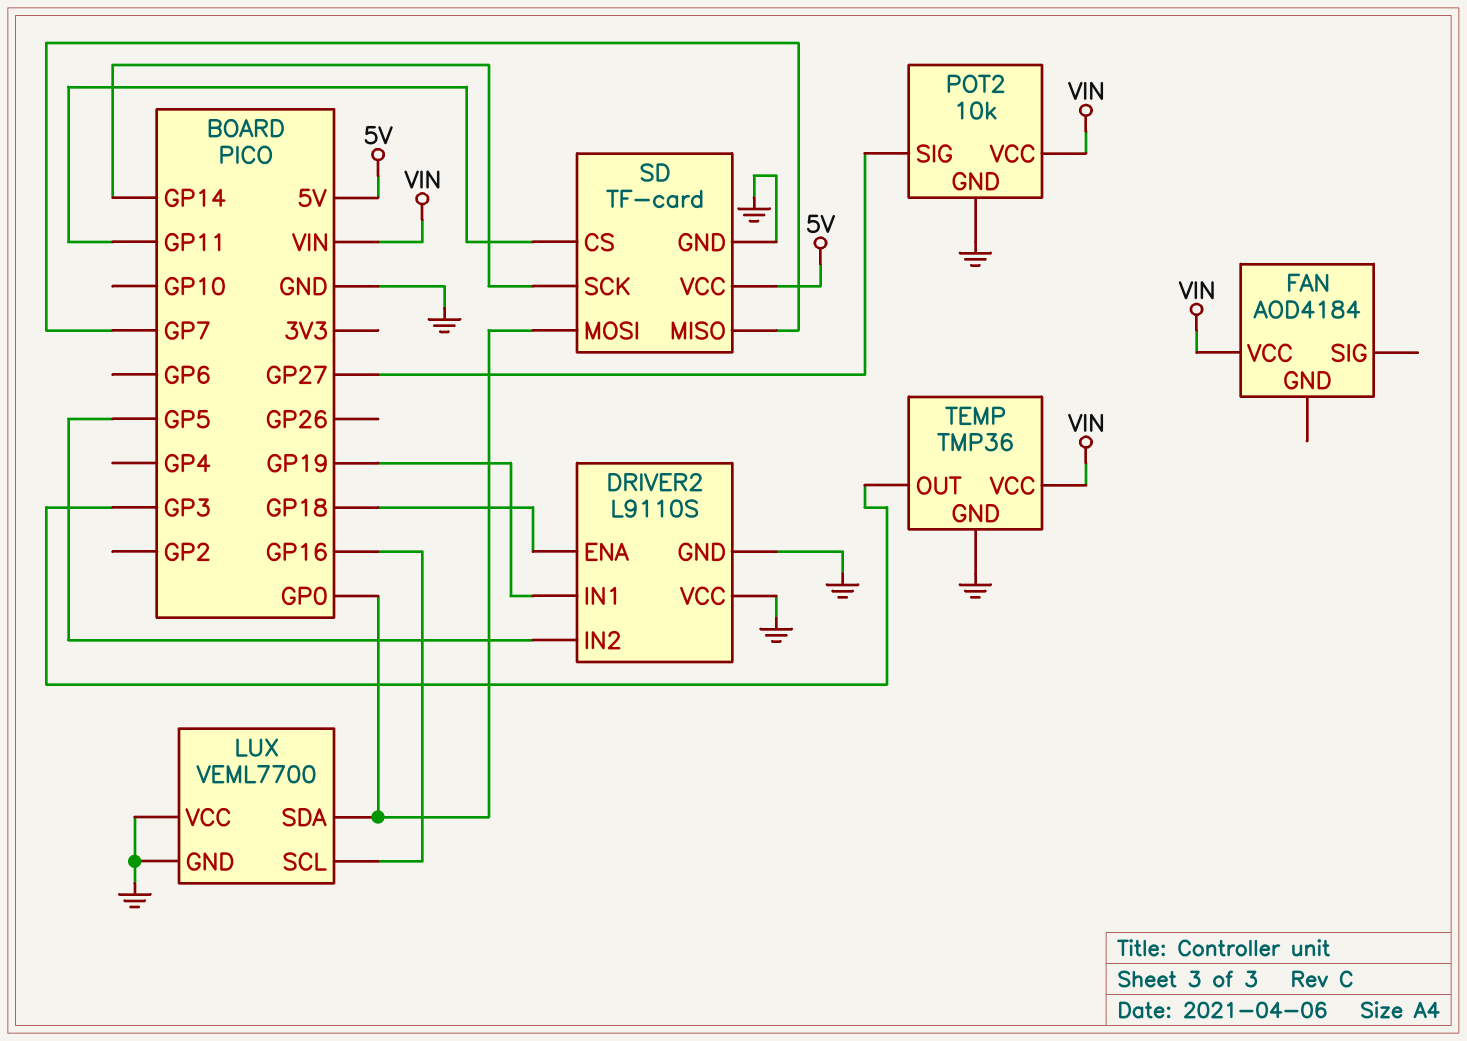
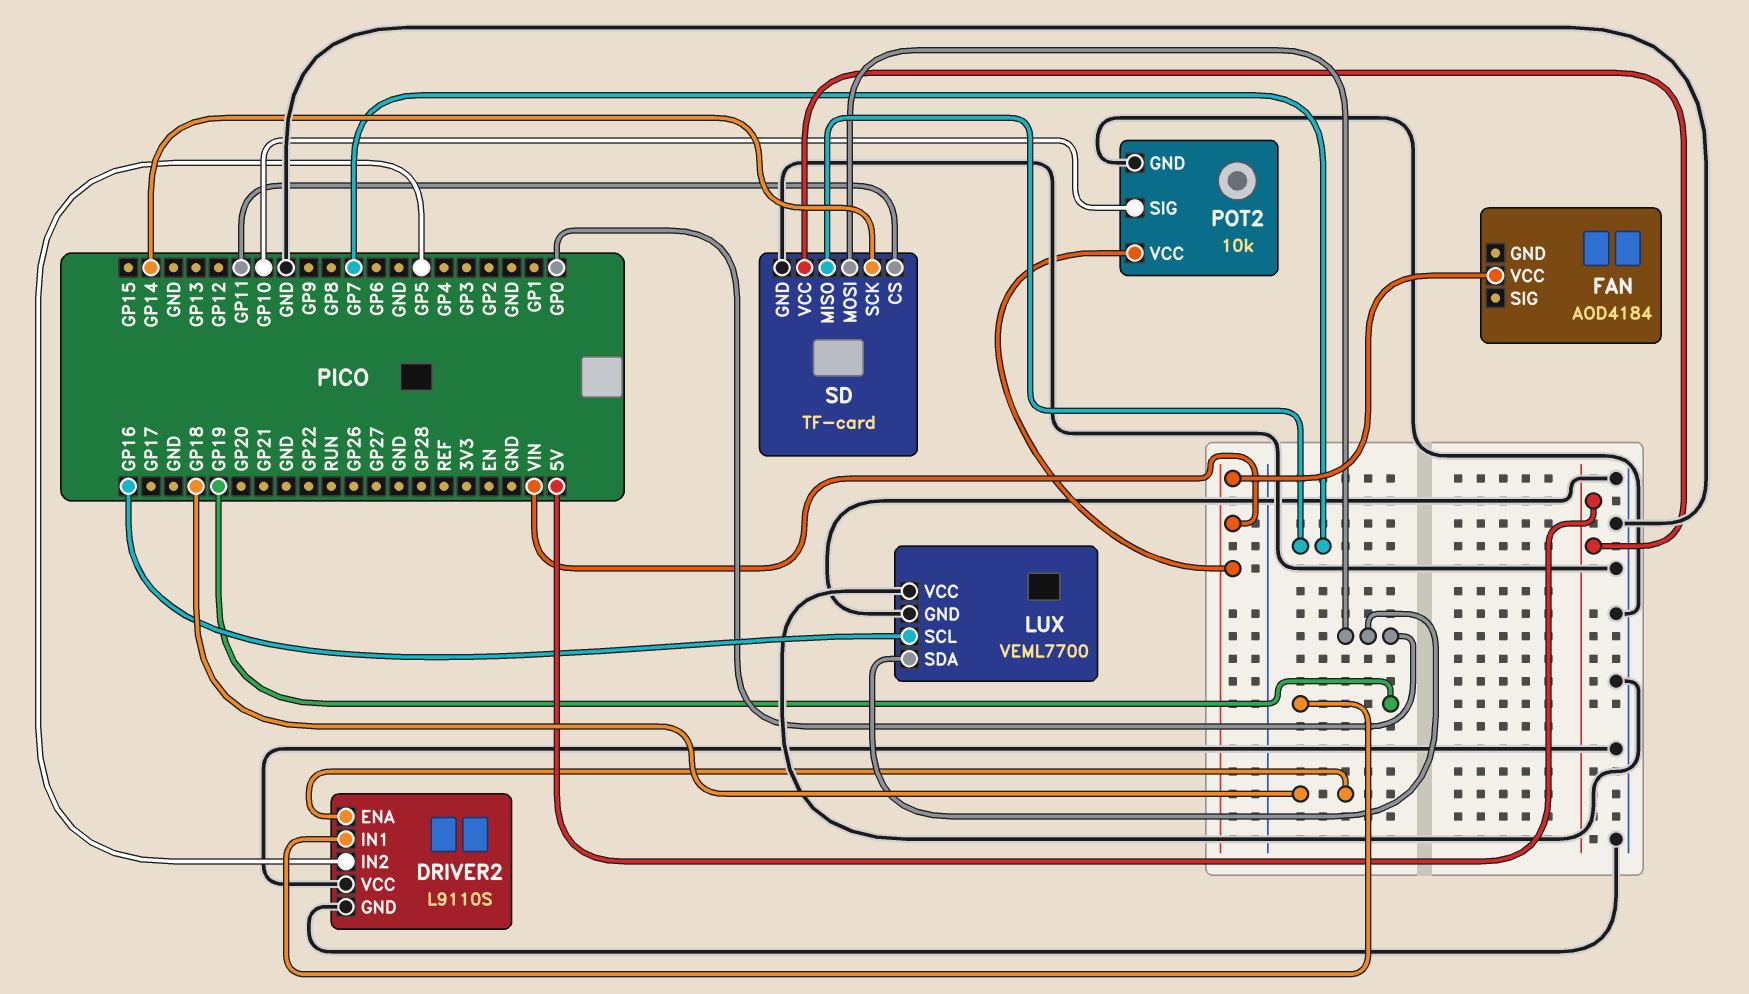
POT2 pin SIG: GP27 -> GP10
TEMP: TMP36 -> none
TEMP pin GND: GND -> none
TEMP pin OUT: GP3 -> none
TEMP pin VCC: VIN -> none

